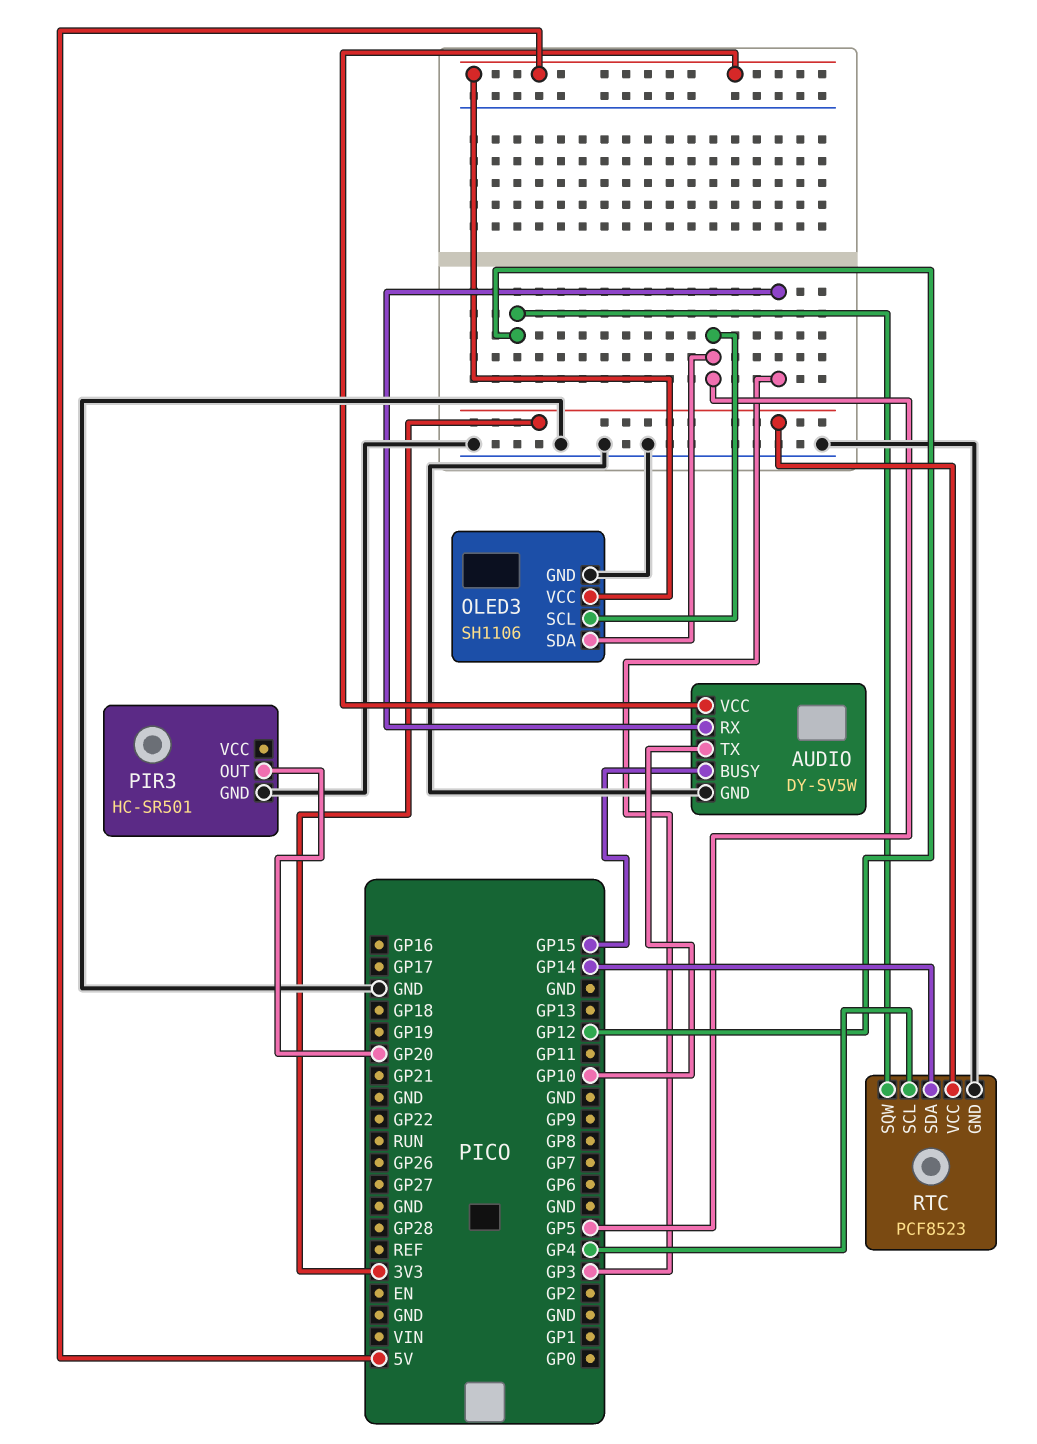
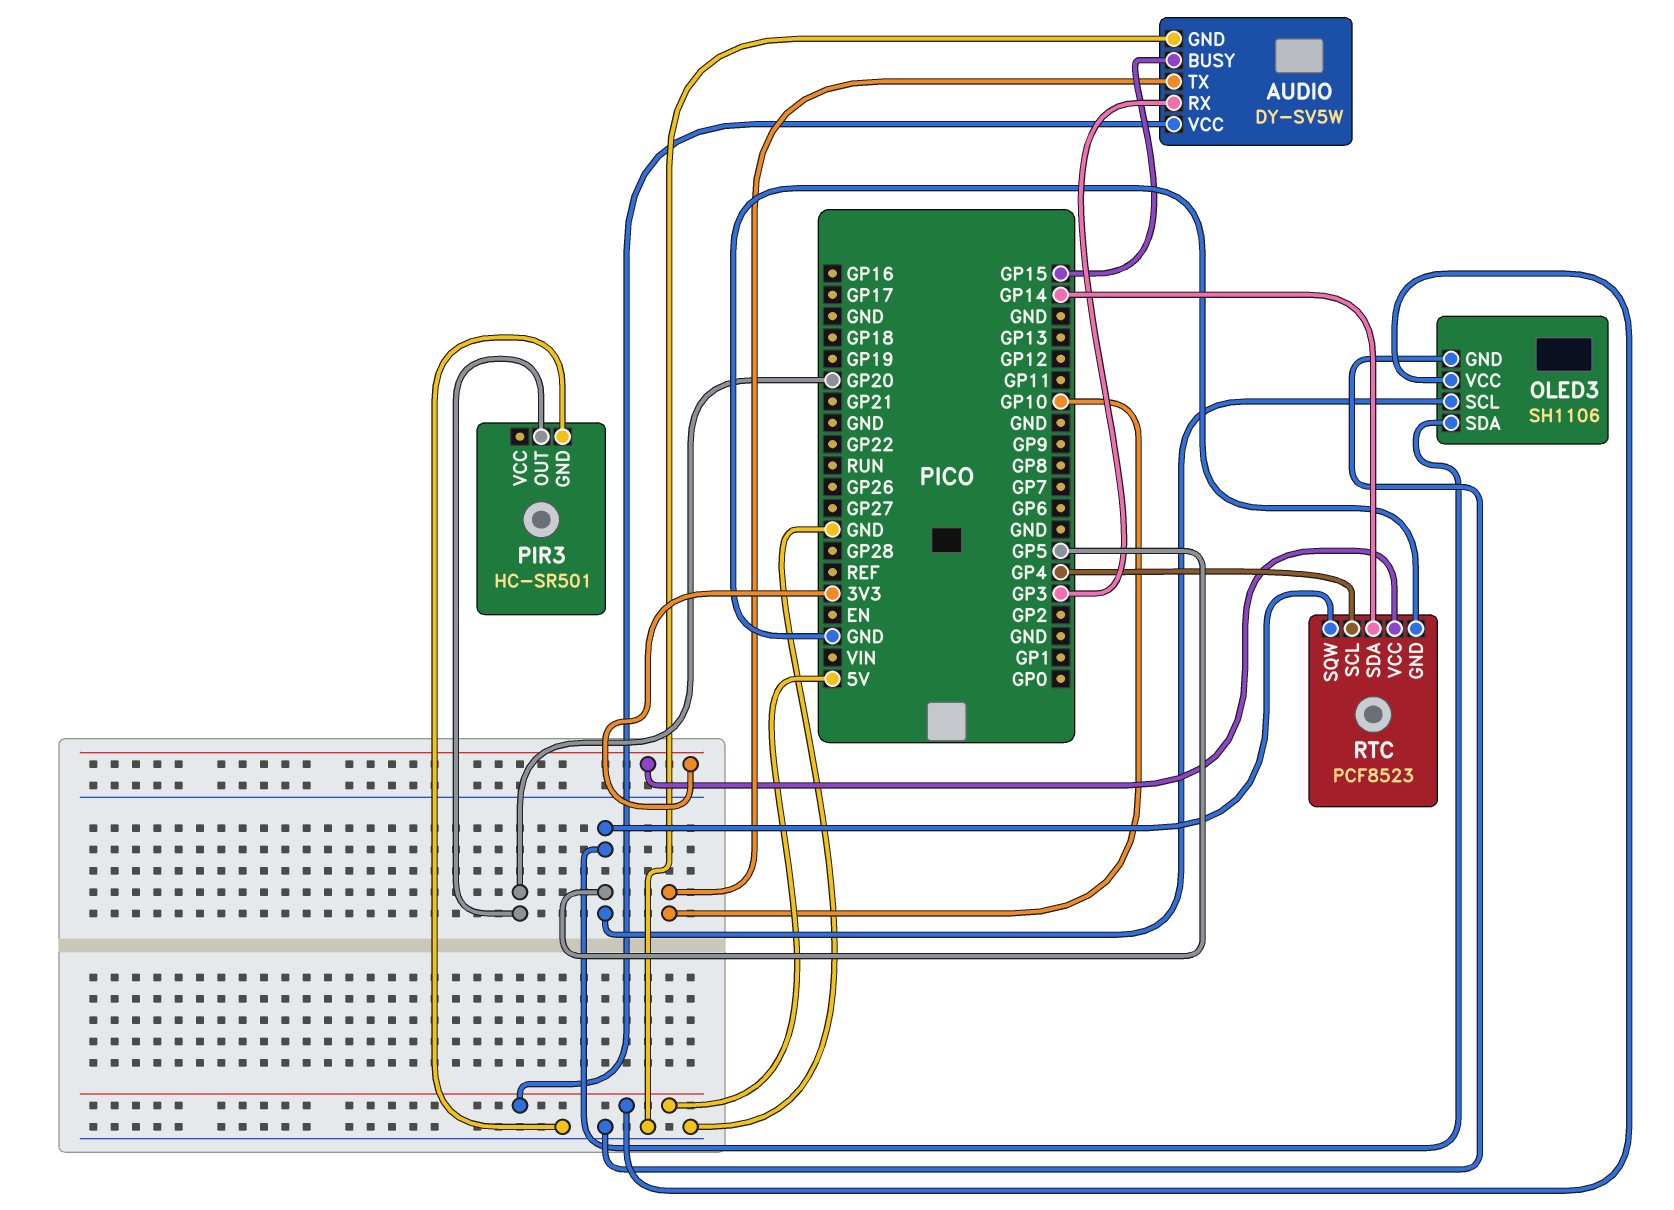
RTC pin SQW: GP12 -> GP5

